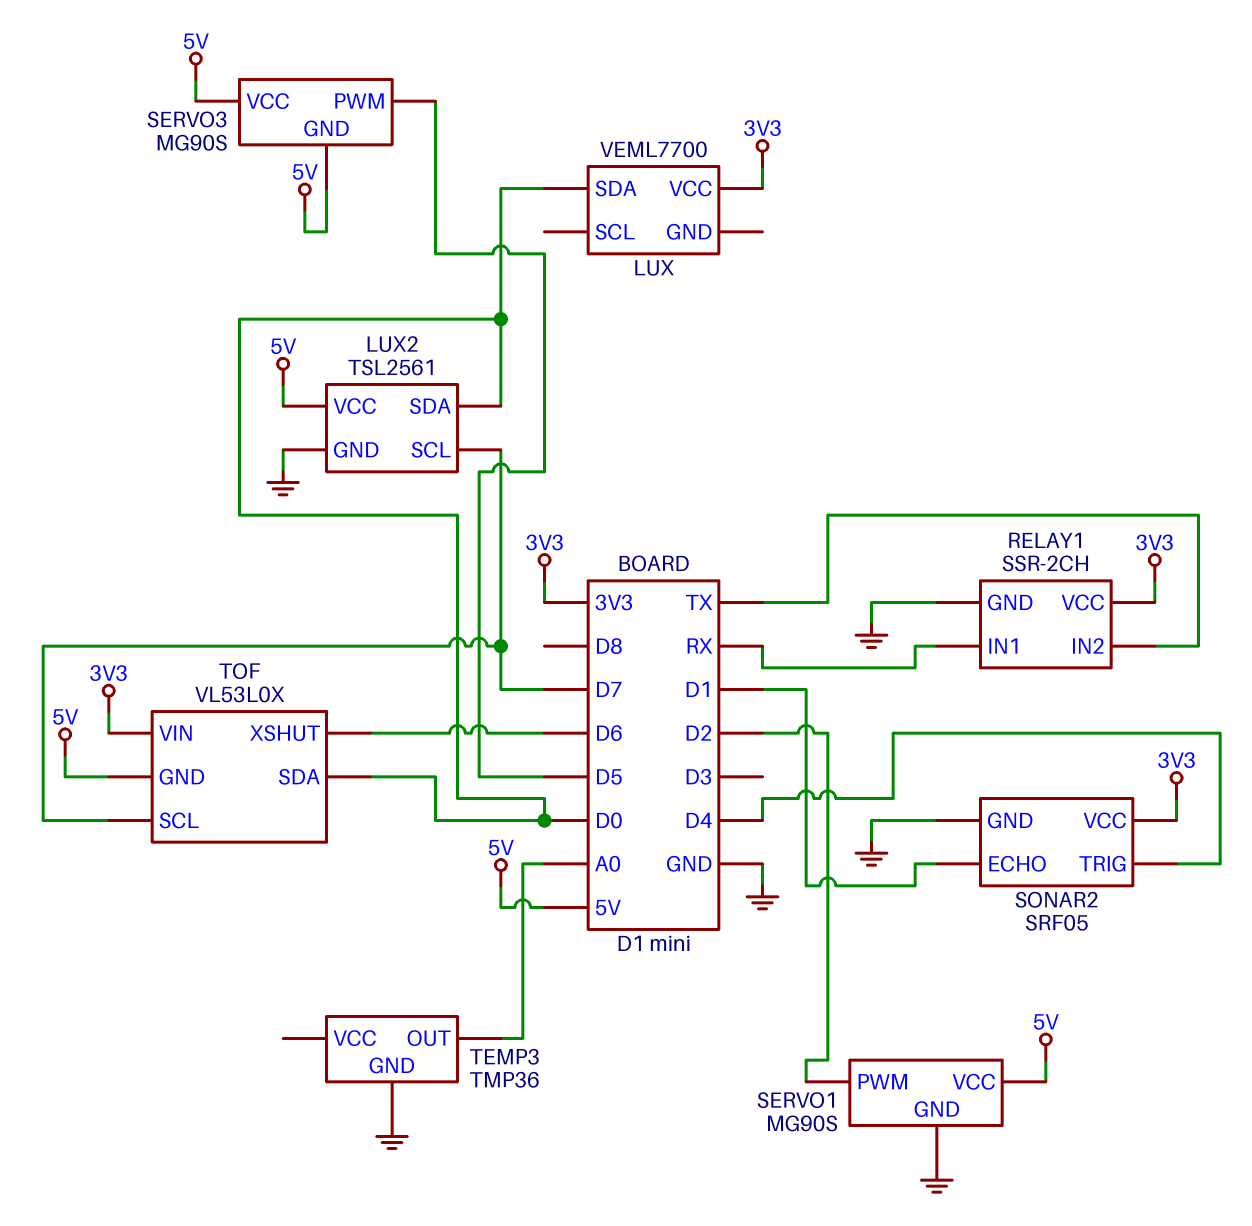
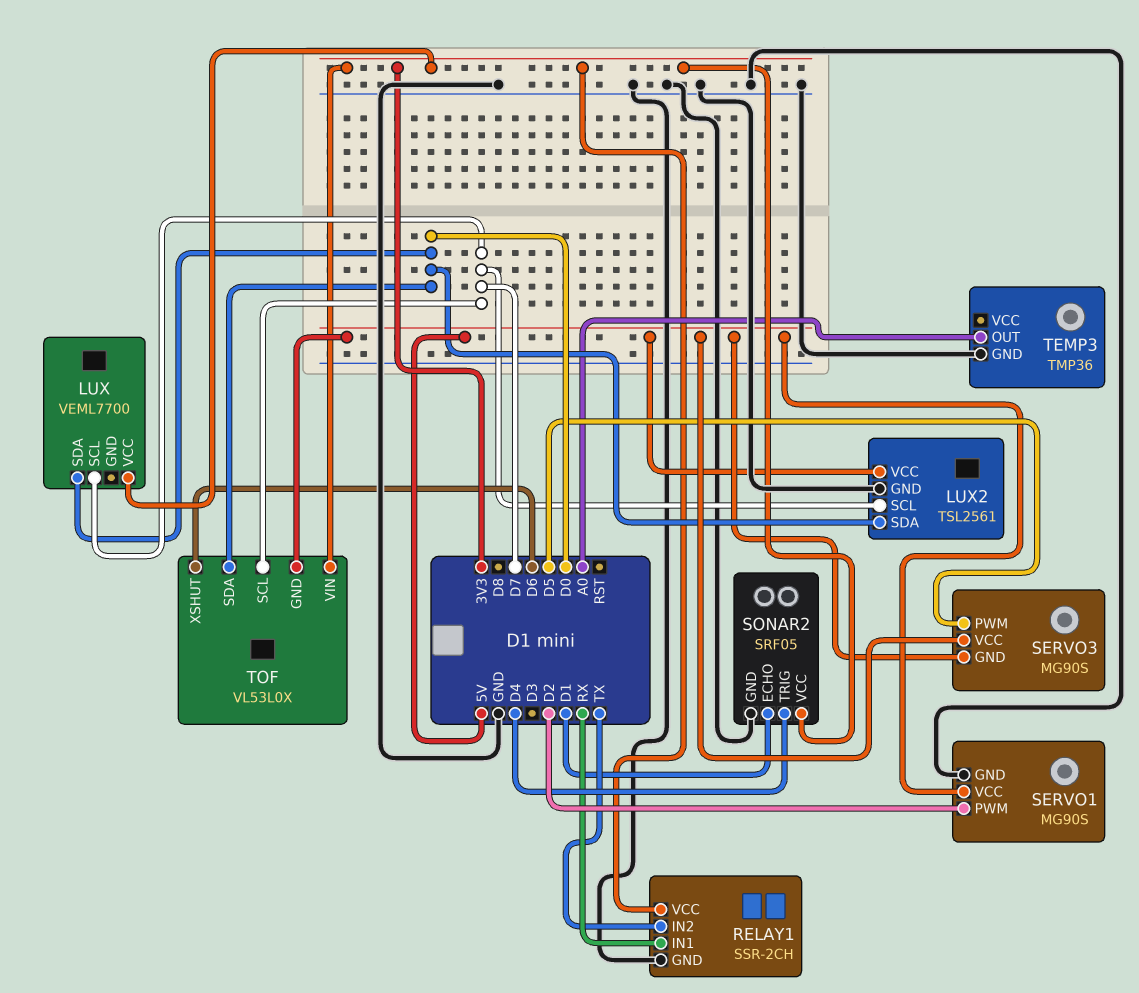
LUX pin SCL: none -> D7

